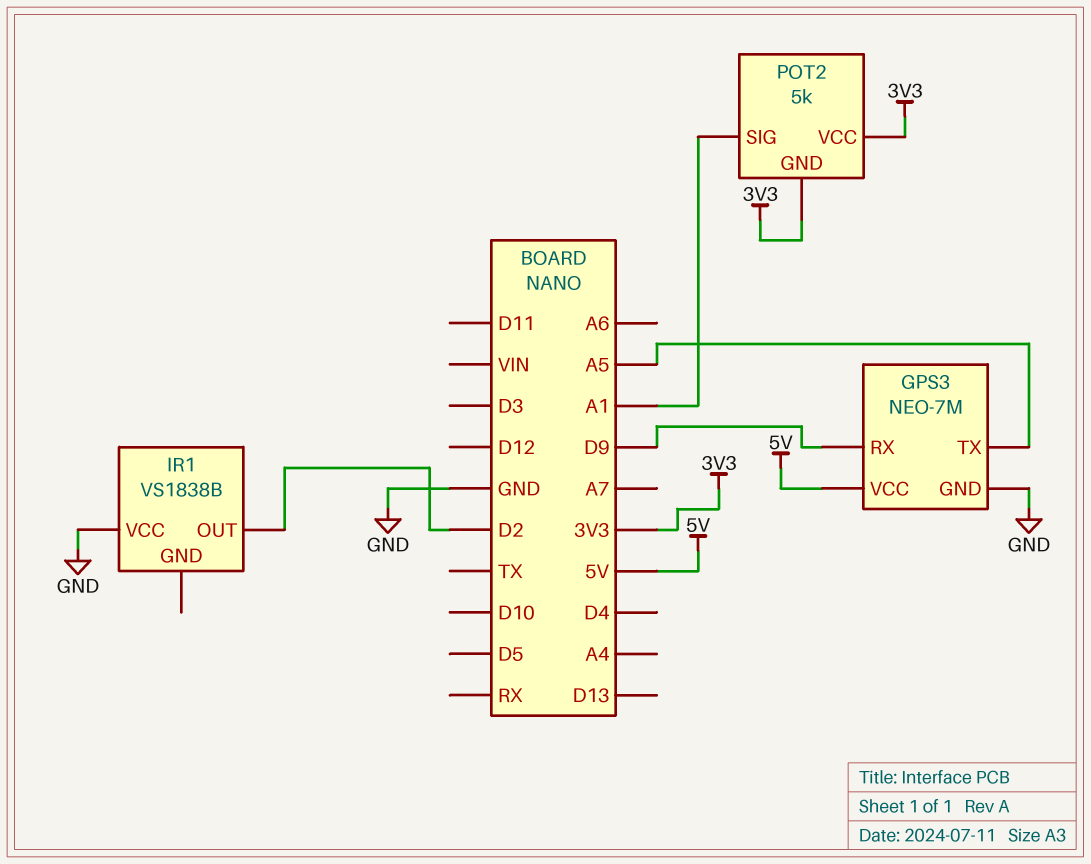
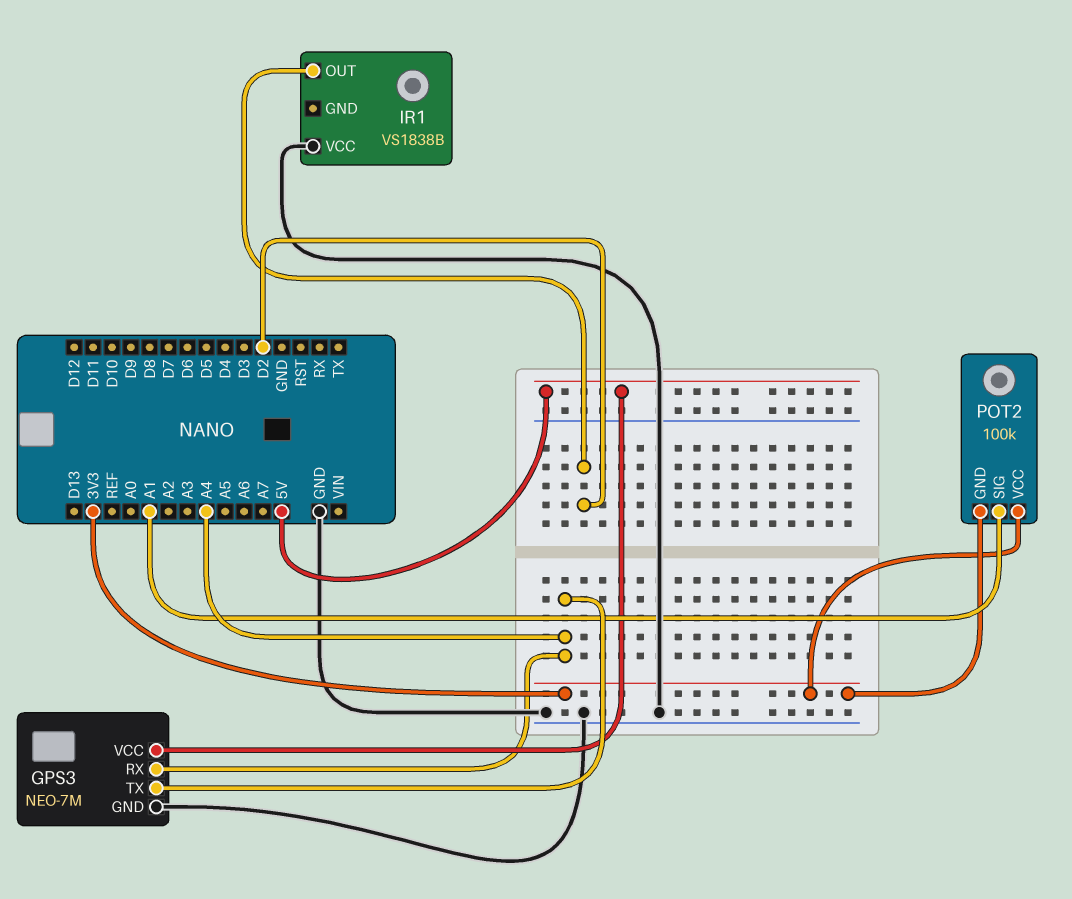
GPS3 pin RX: D9 -> A4
GPS3 pin TX: A5 -> A4
POT2: 5k -> 100k

